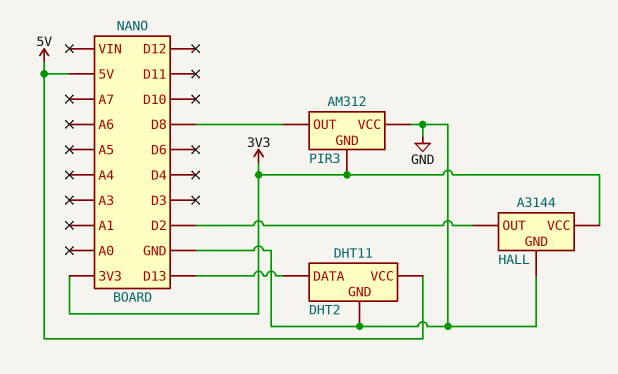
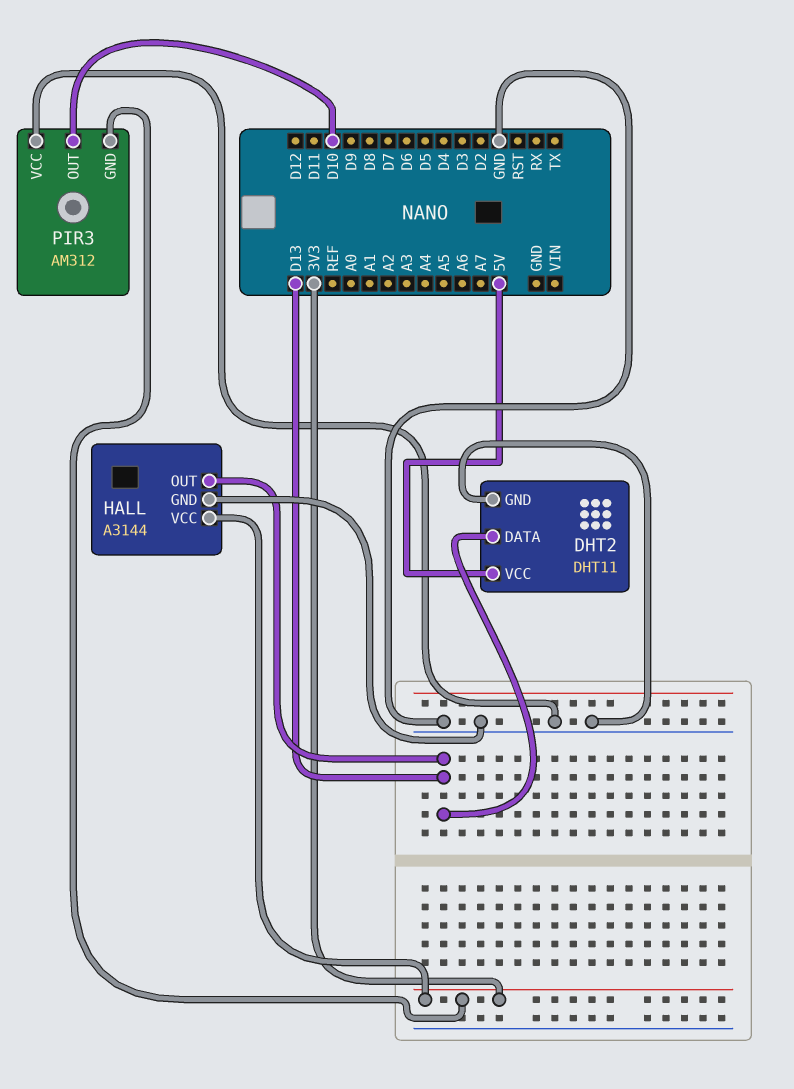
HALL pin OUT: D2 -> D13
PIR3 pin OUT: D8 -> D10

